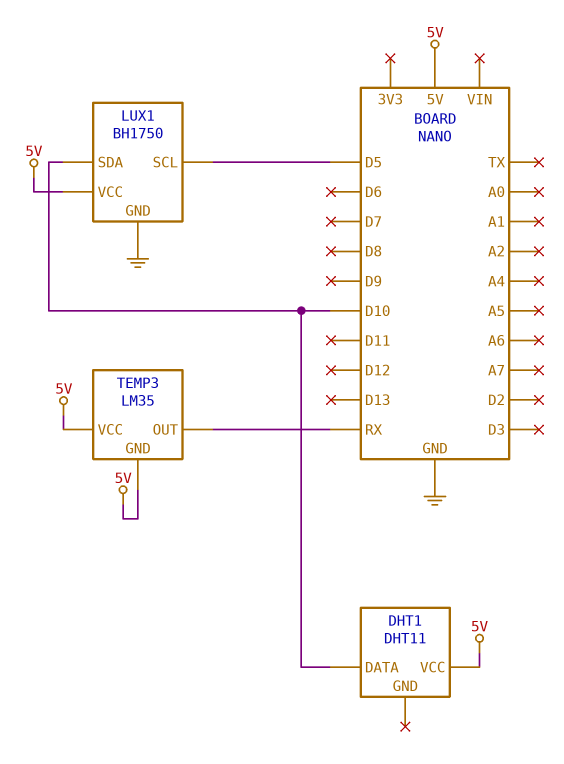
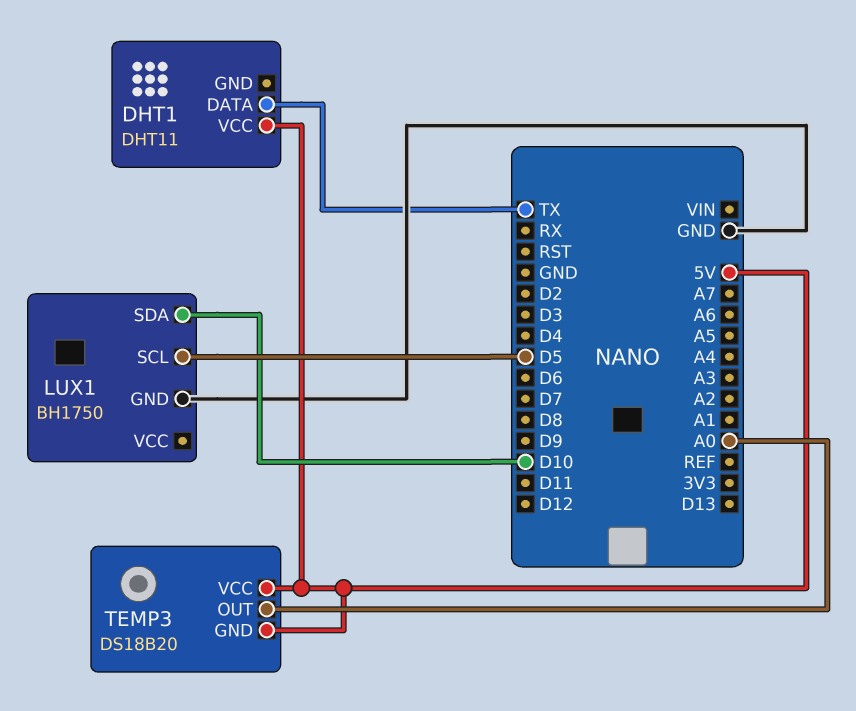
DHT1 pin DATA: D10 -> TX
LUX1 pin VCC: 5V -> none
TEMP3: LM35 -> DS18B20
TEMP3 pin OUT: RX -> A0

